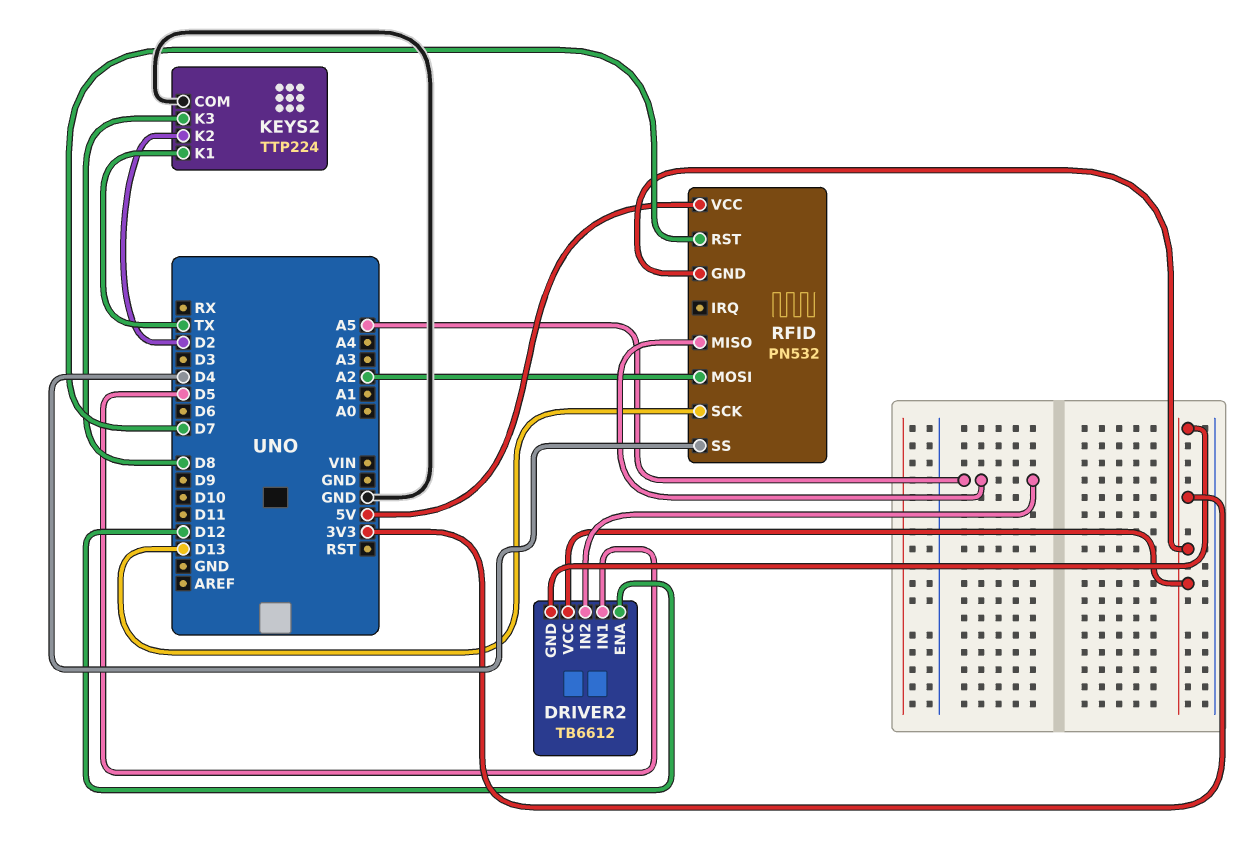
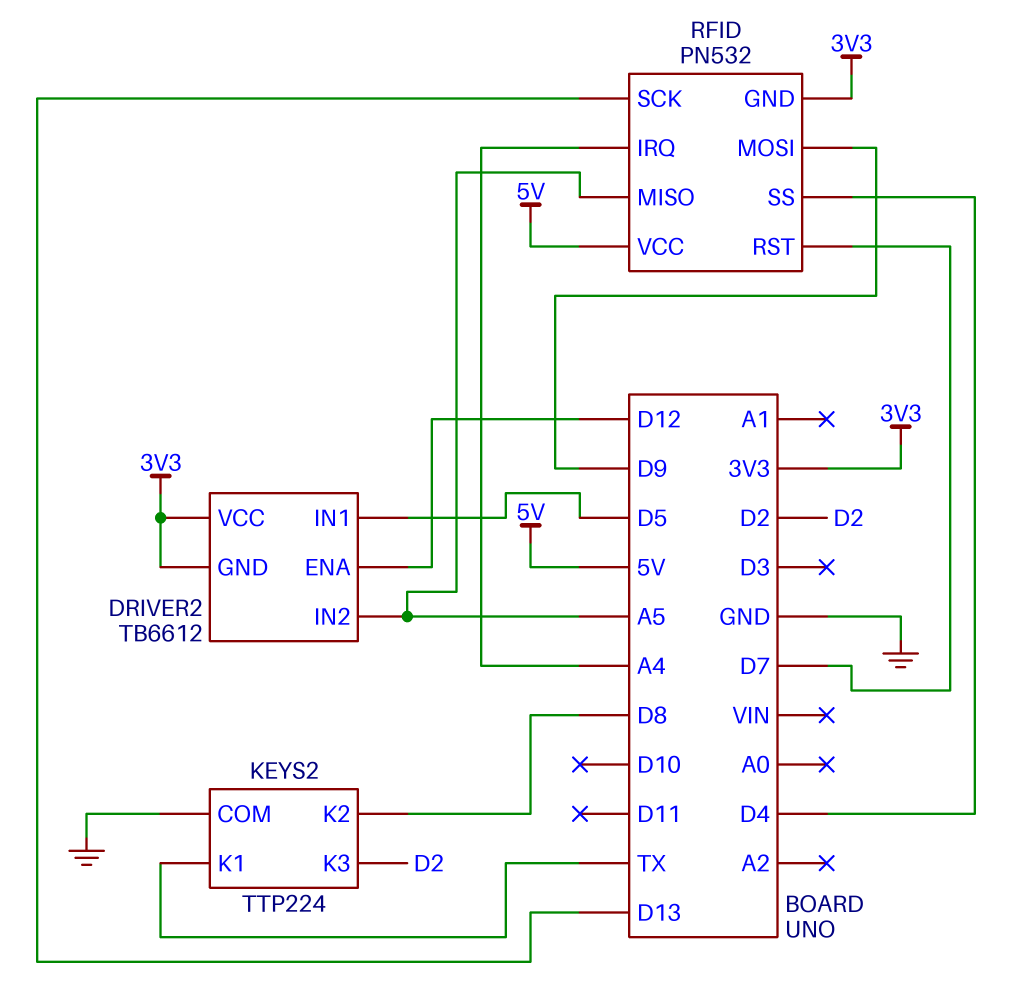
KEYS2 pin K2: D2 -> D8
KEYS2 pin K3: D8 -> D2
RFID pin IRQ: none -> A4
RFID pin MOSI: A2 -> D9

